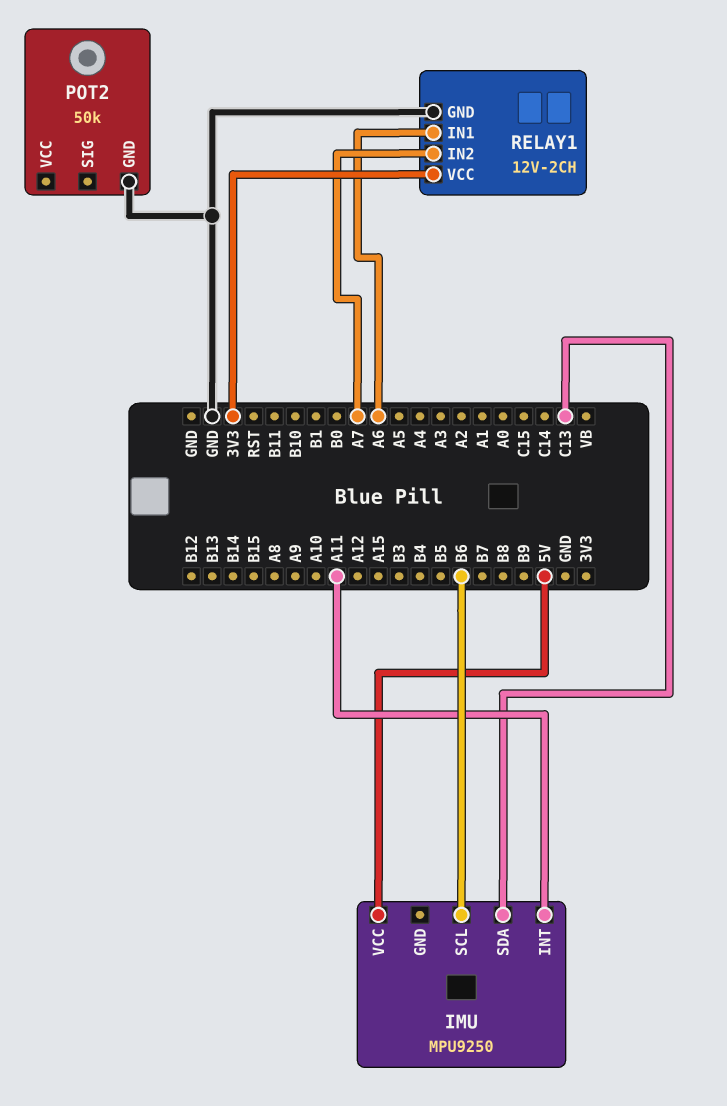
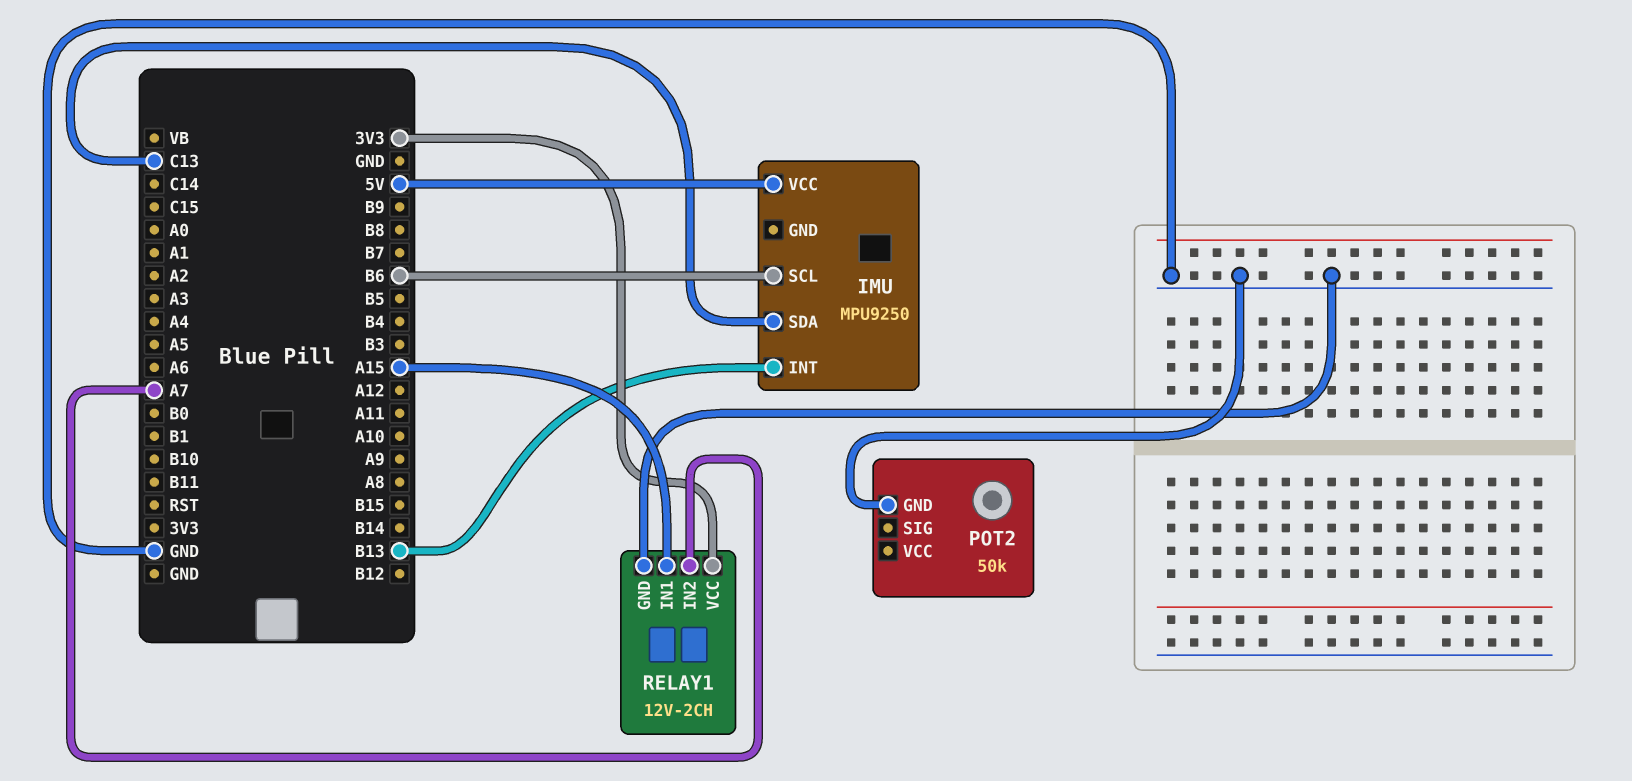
IMU pin INT: A11 -> B13
RELAY1 pin IN1: A6 -> A15

